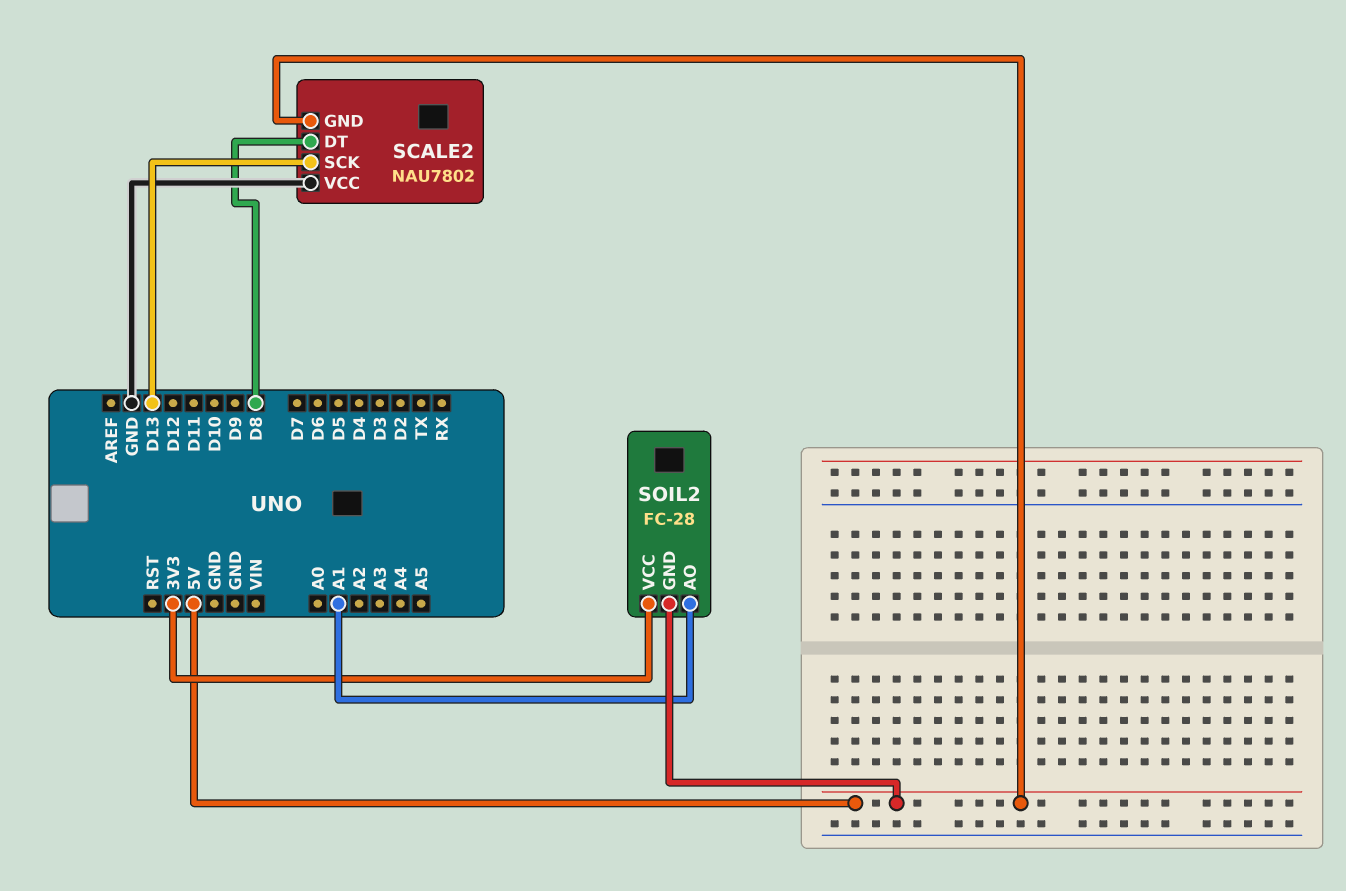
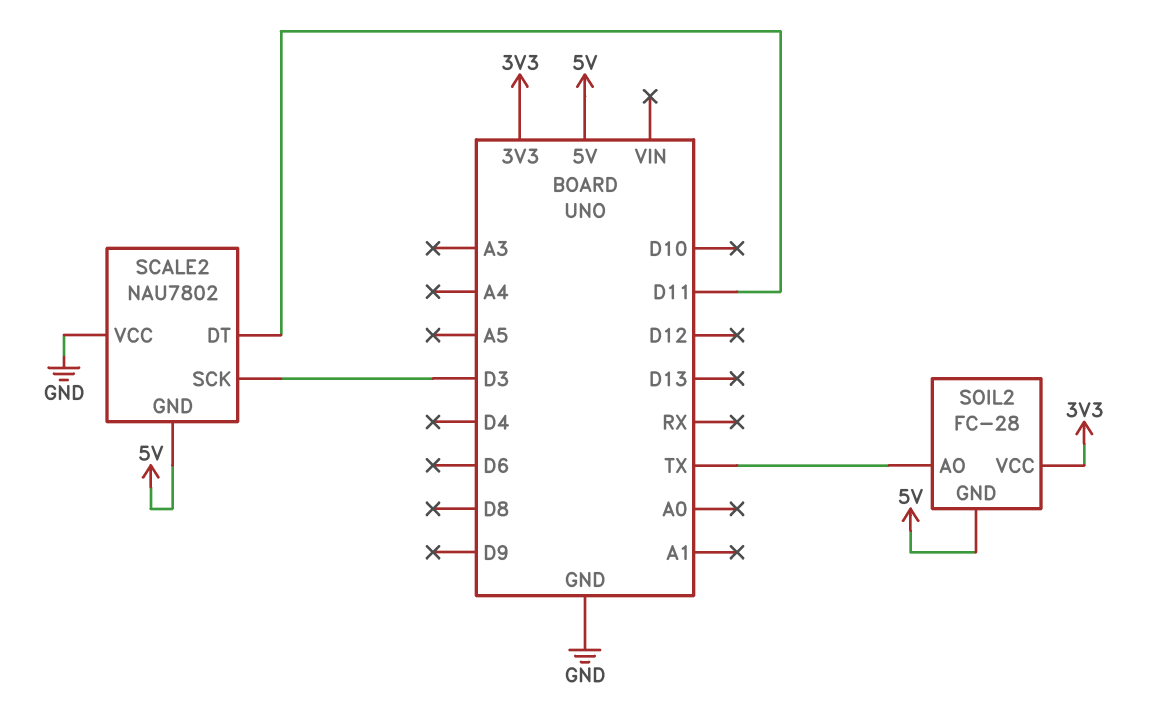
SCALE2 pin DT: D8 -> D11
SCALE2 pin SCK: D13 -> D3
SOIL2 pin AO: A1 -> TX

